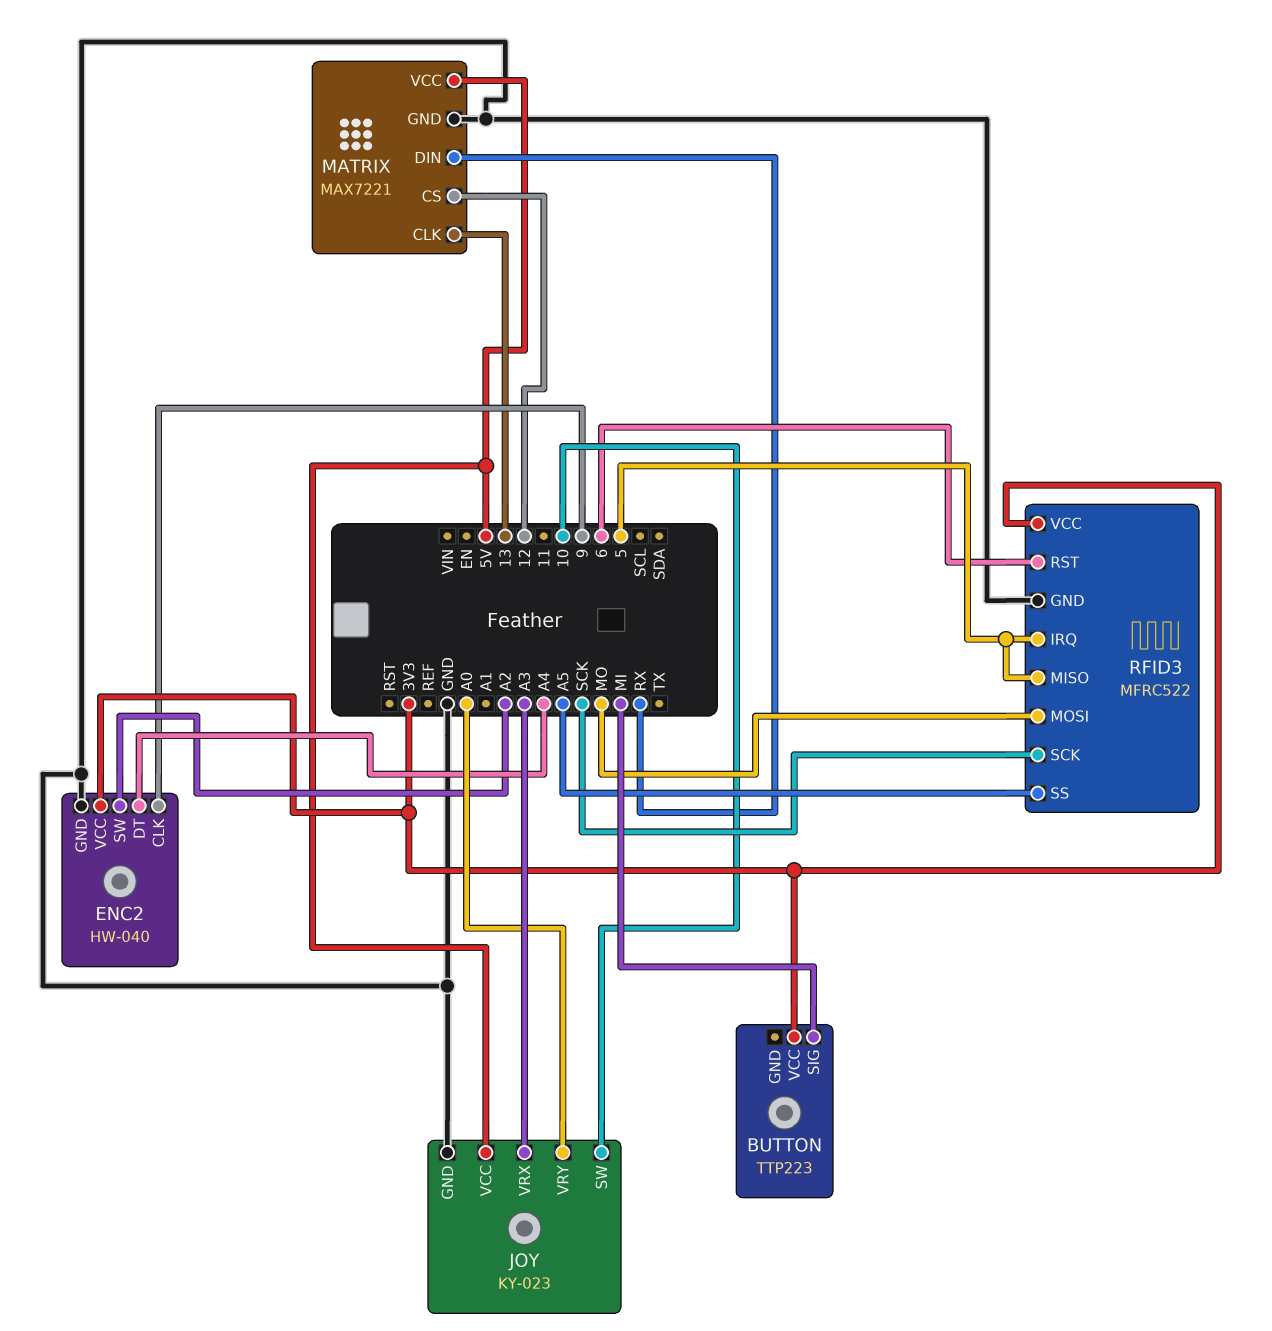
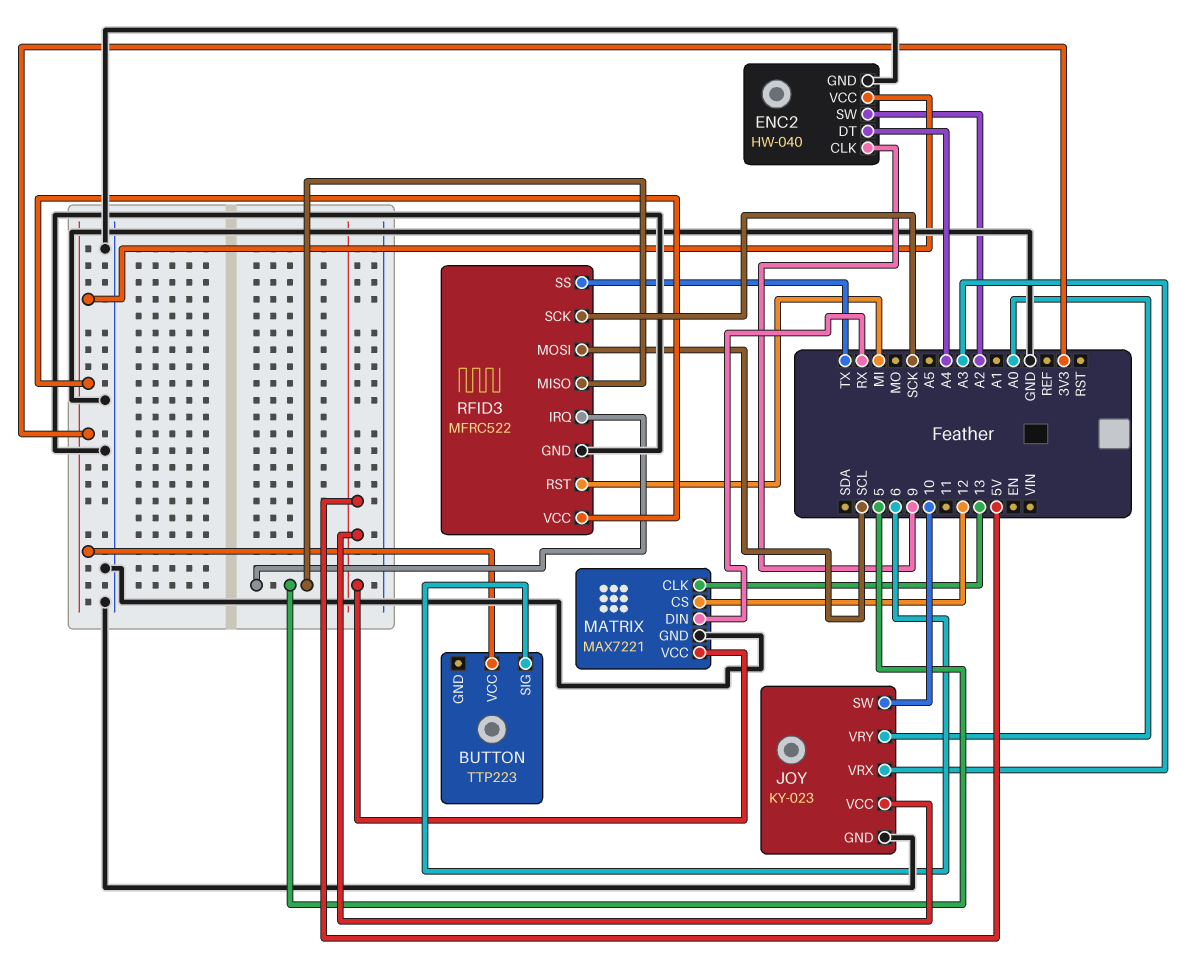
BUTTON pin SIG: MI -> 6
RFID3 pin MOSI: MO -> SCL
RFID3 pin RST: 6 -> MI
RFID3 pin SS: A5 -> TX

